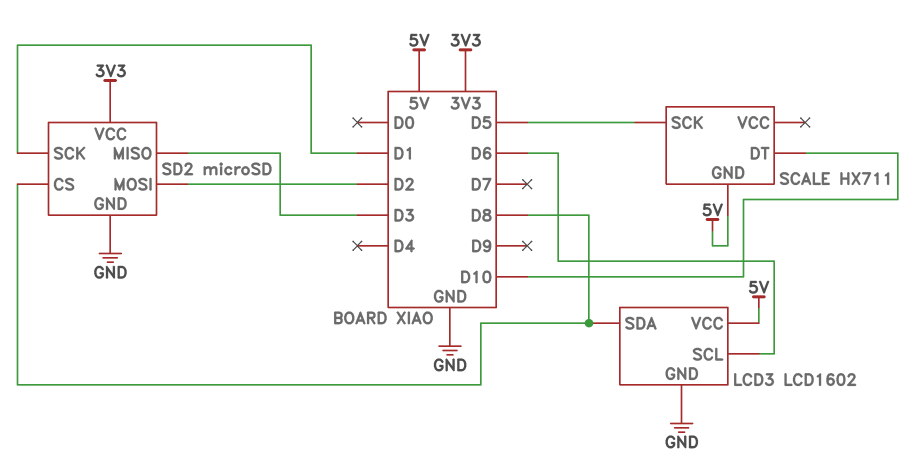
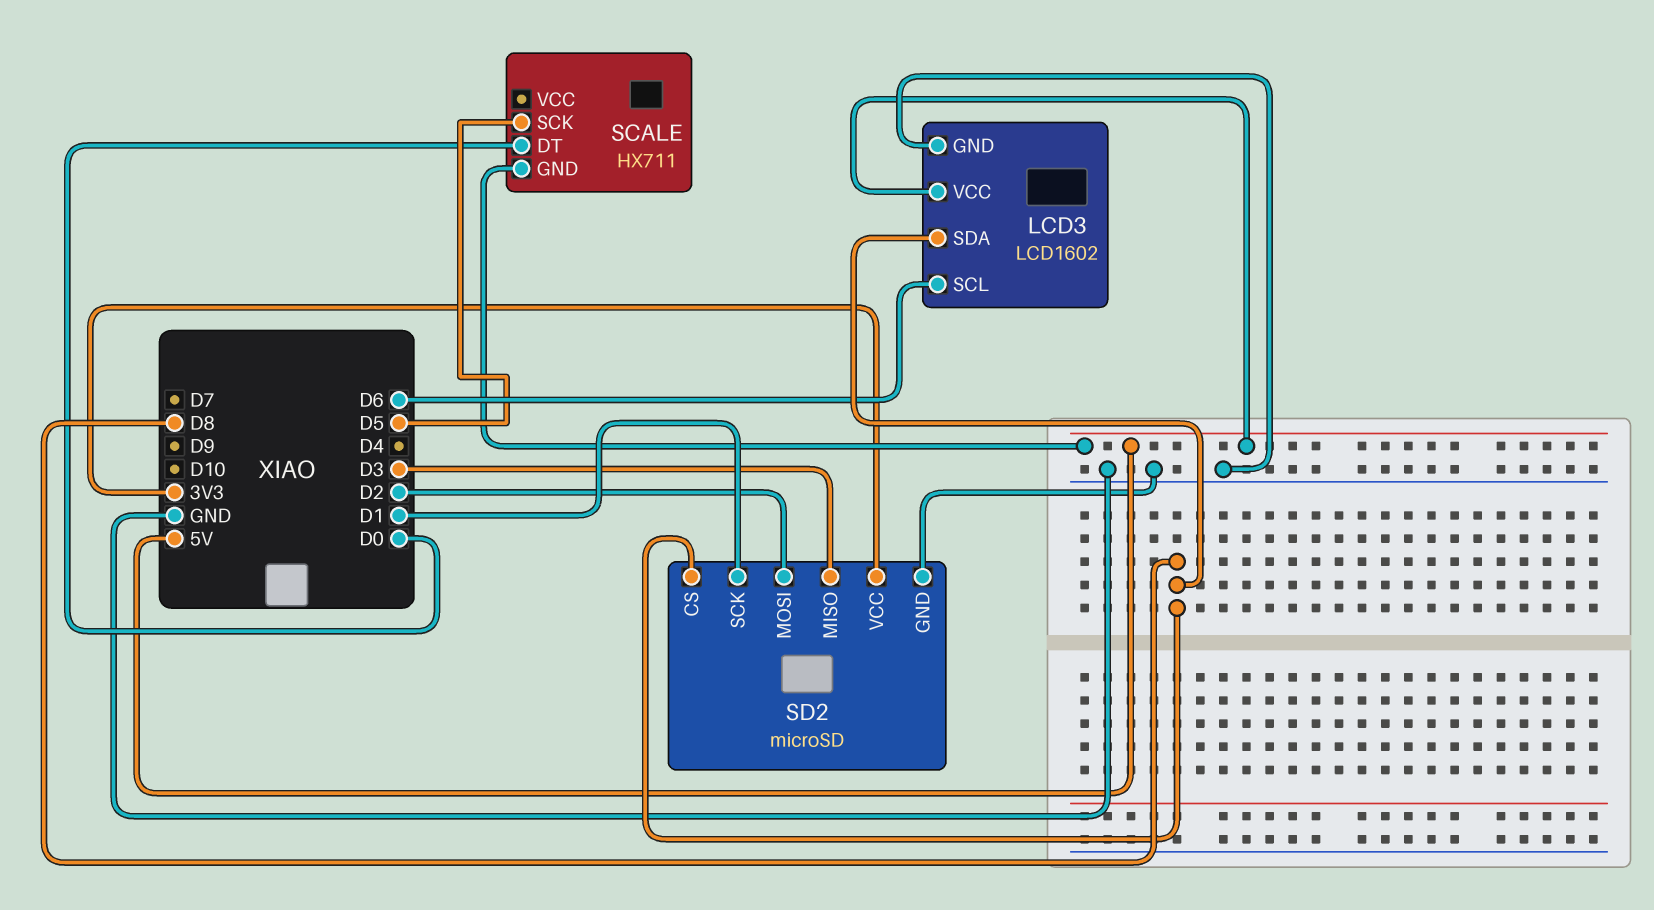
SCALE pin DT: D10 -> D0

